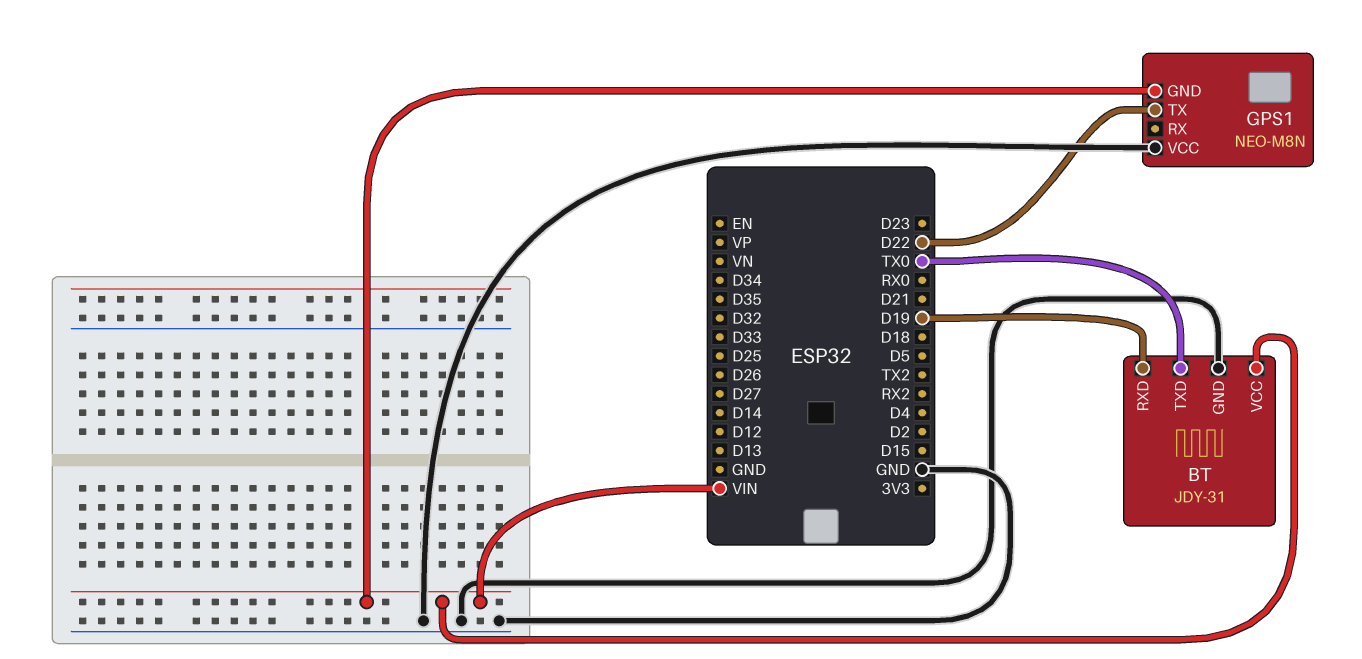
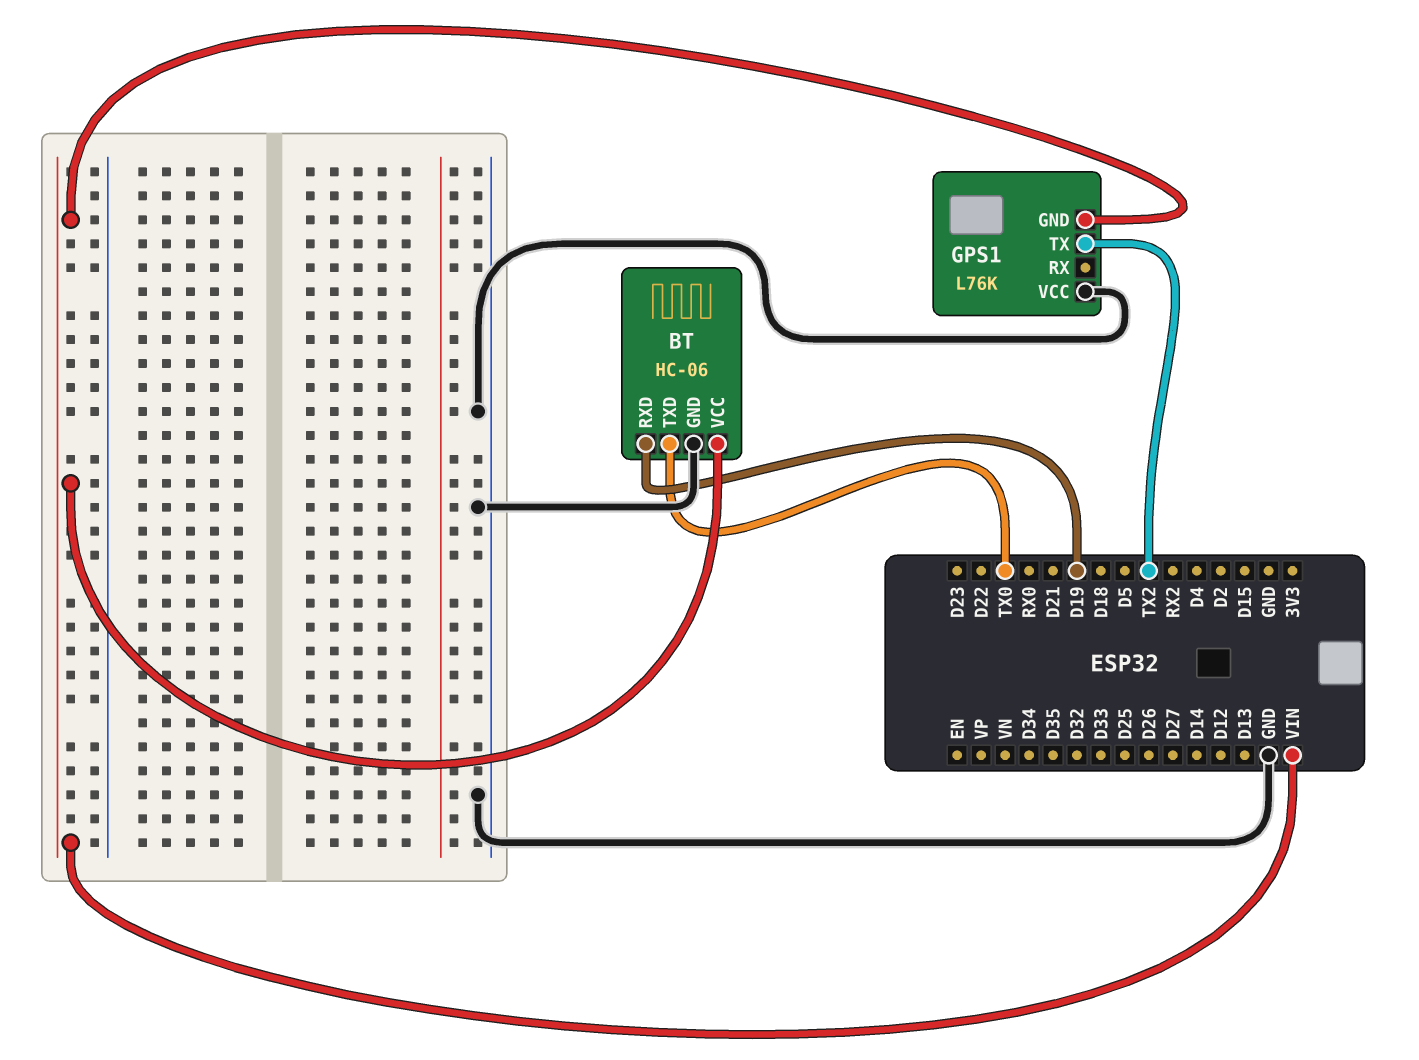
BT: JDY-31 -> HC-06
GPS1: NEO-M8N -> L76K
GPS1 pin TX: D22 -> TX2

